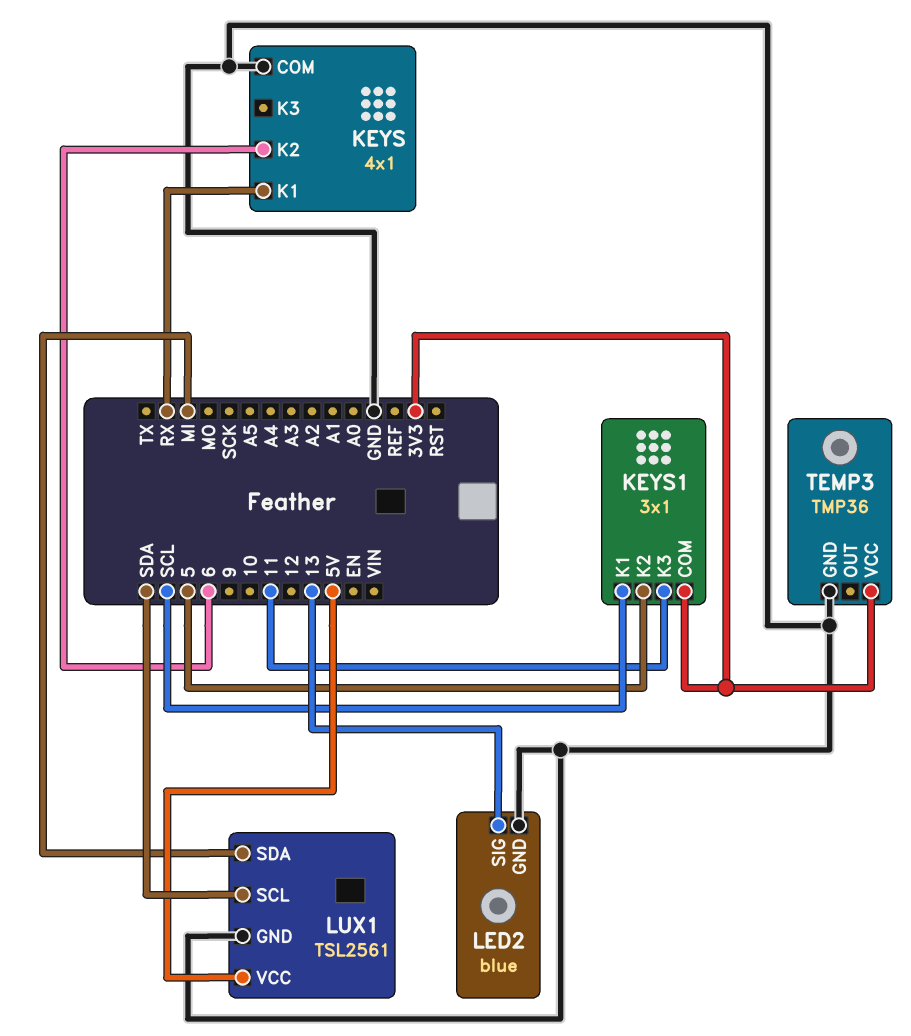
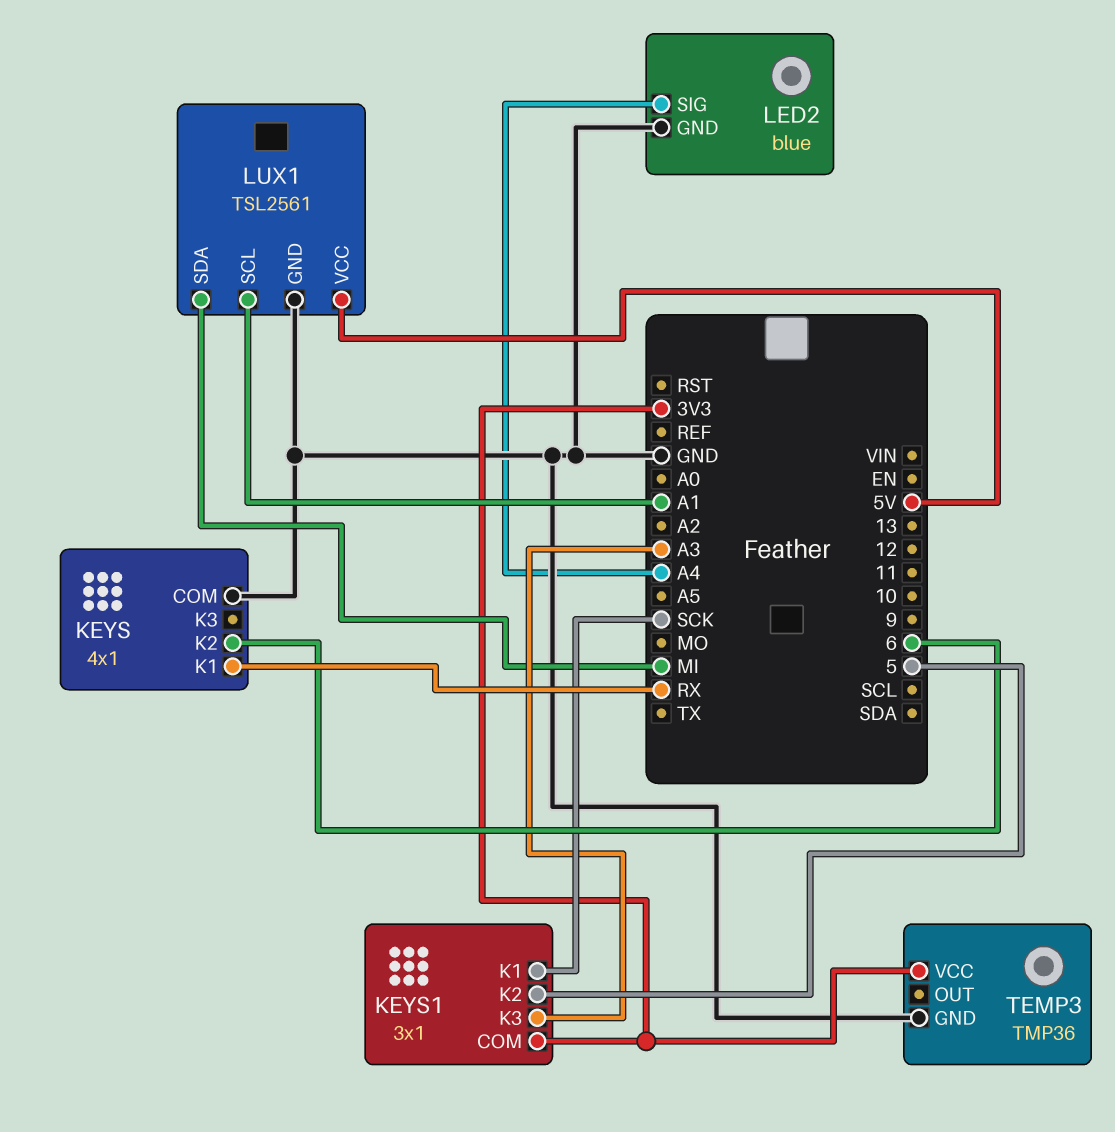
KEYS1 pin K1: SCL -> SCK
KEYS1 pin K3: 11 -> A3
LED2 pin SIG: 13 -> A4
LUX1 pin SCL: SDA -> A1

